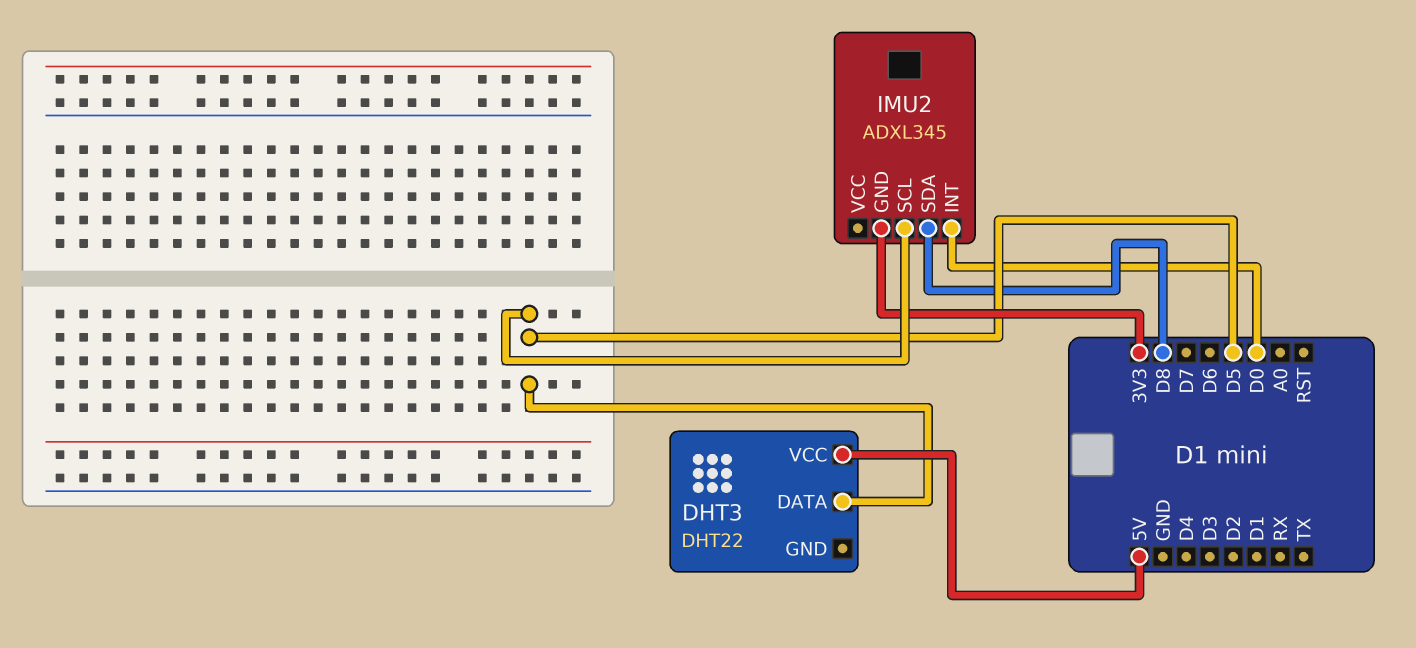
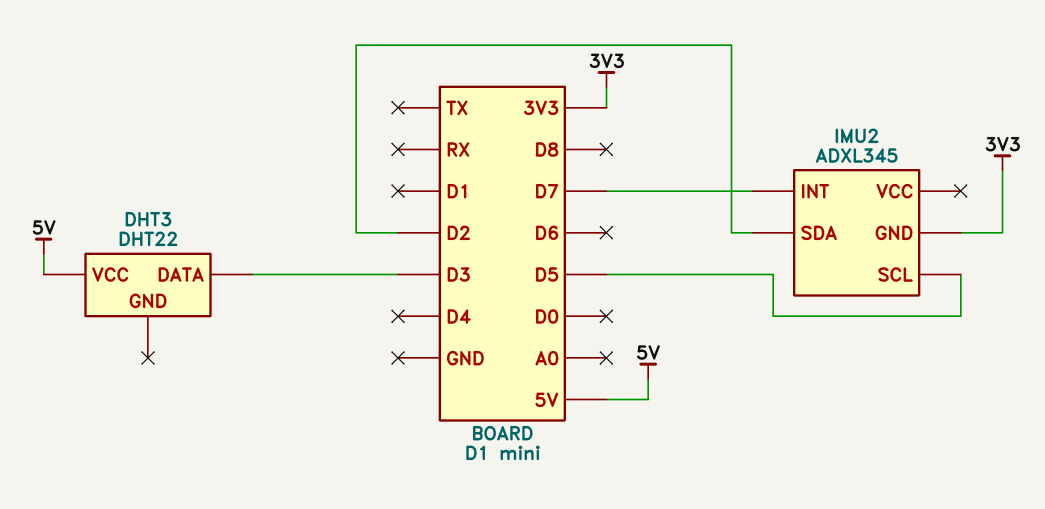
DHT3 pin DATA: D5 -> D3
IMU2 pin INT: D0 -> D7
IMU2 pin SDA: D8 -> D2

